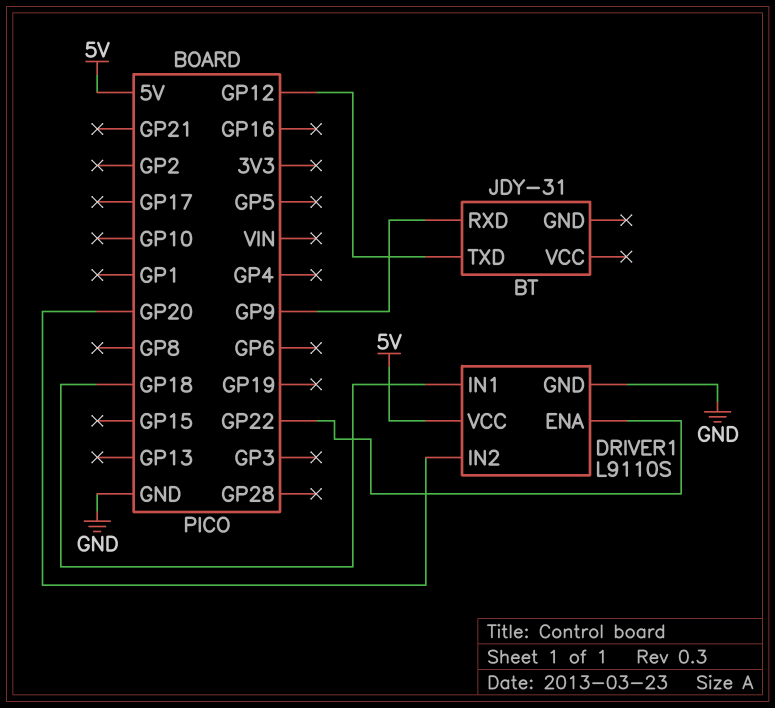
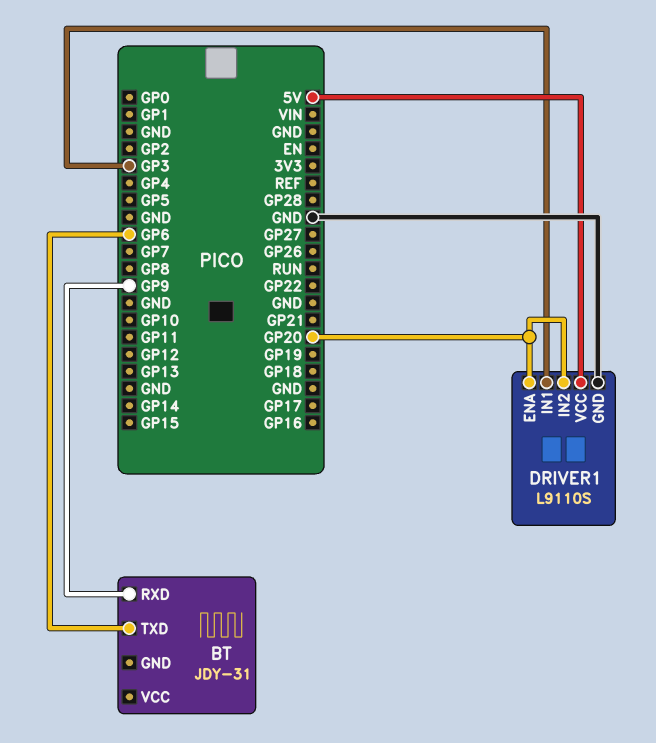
BT pin TXD: GP12 -> GP6
DRIVER1 pin ENA: GP22 -> GP20
DRIVER1 pin IN1: GP18 -> GP3

